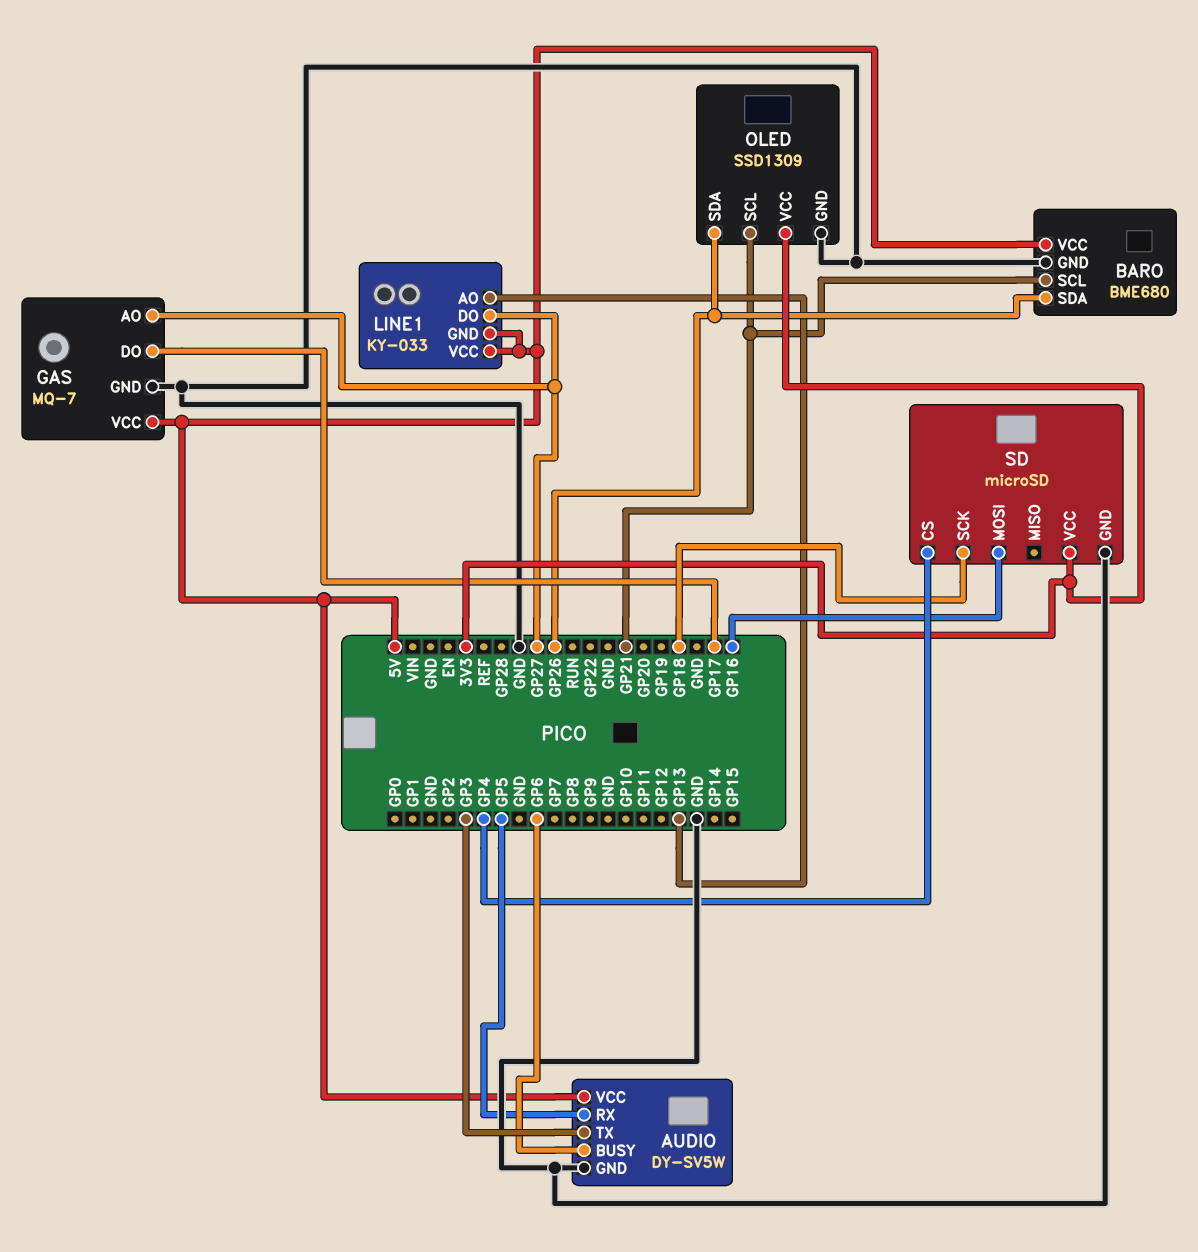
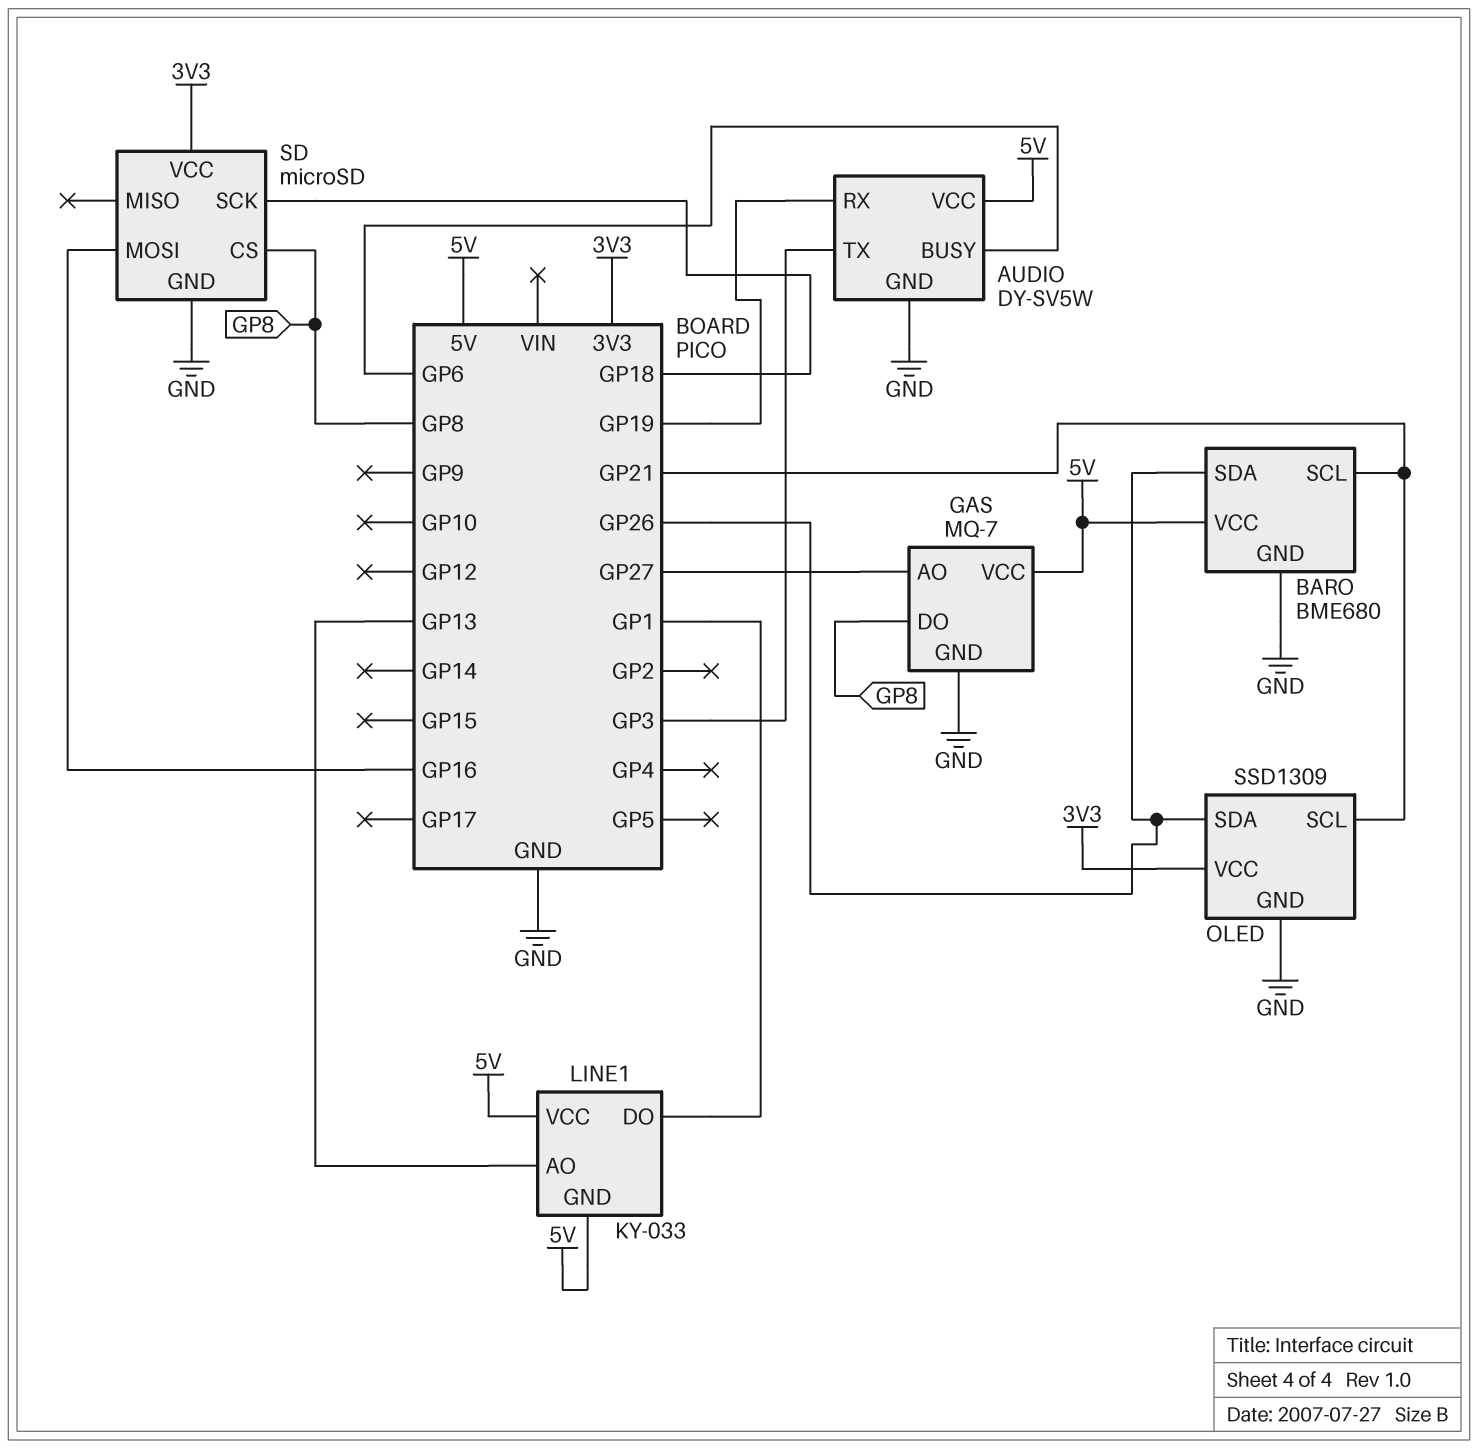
AUDIO pin RX: GP5 -> GP19
GAS pin DO: GP17 -> GP8
LINE1 pin DO: GP27 -> GP1
SD pin CS: GP4 -> GP8

